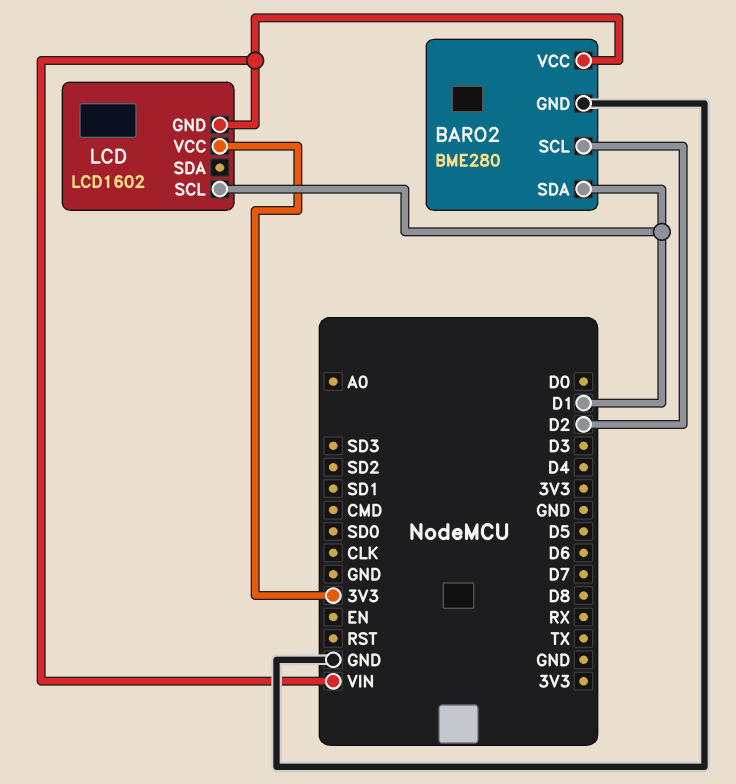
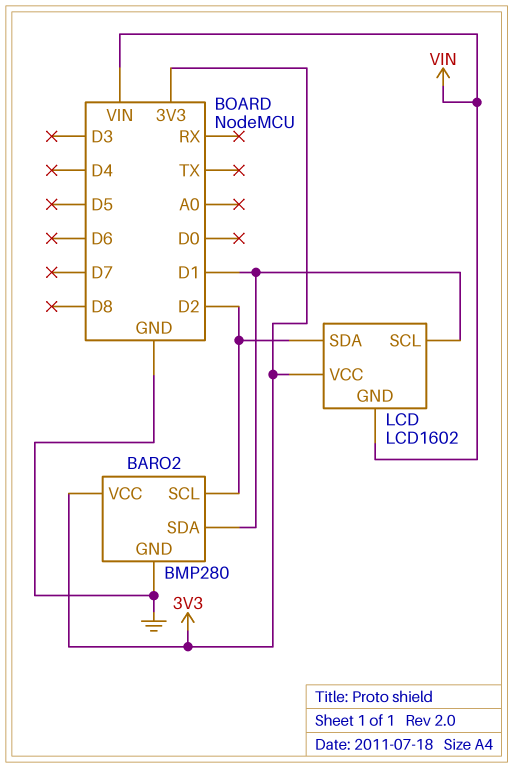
BARO2: BME280 -> BMP280
BARO2 pin VCC: VIN -> 3V3
LCD pin SDA: none -> D2

